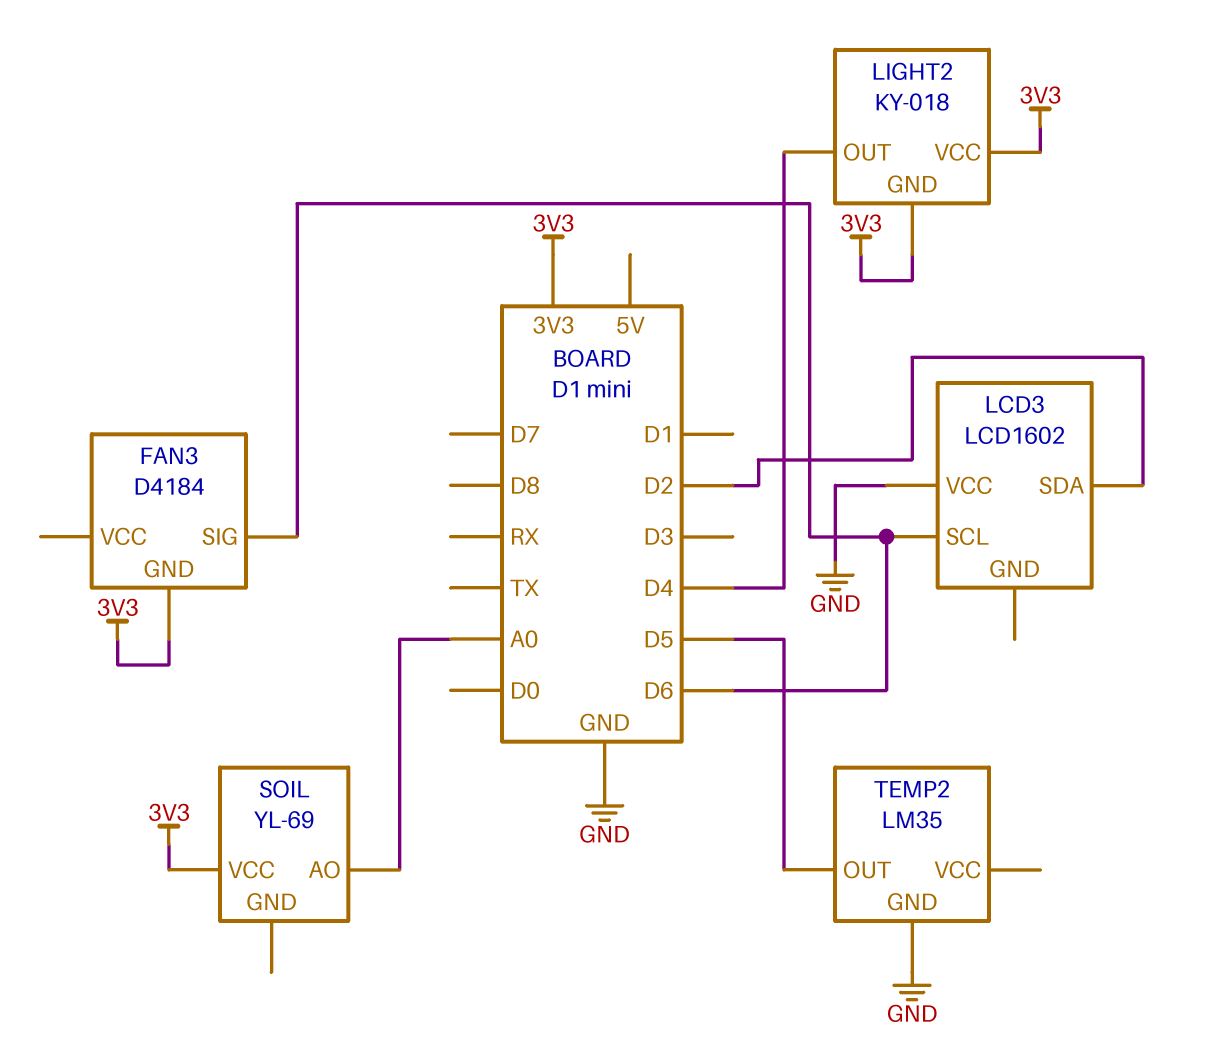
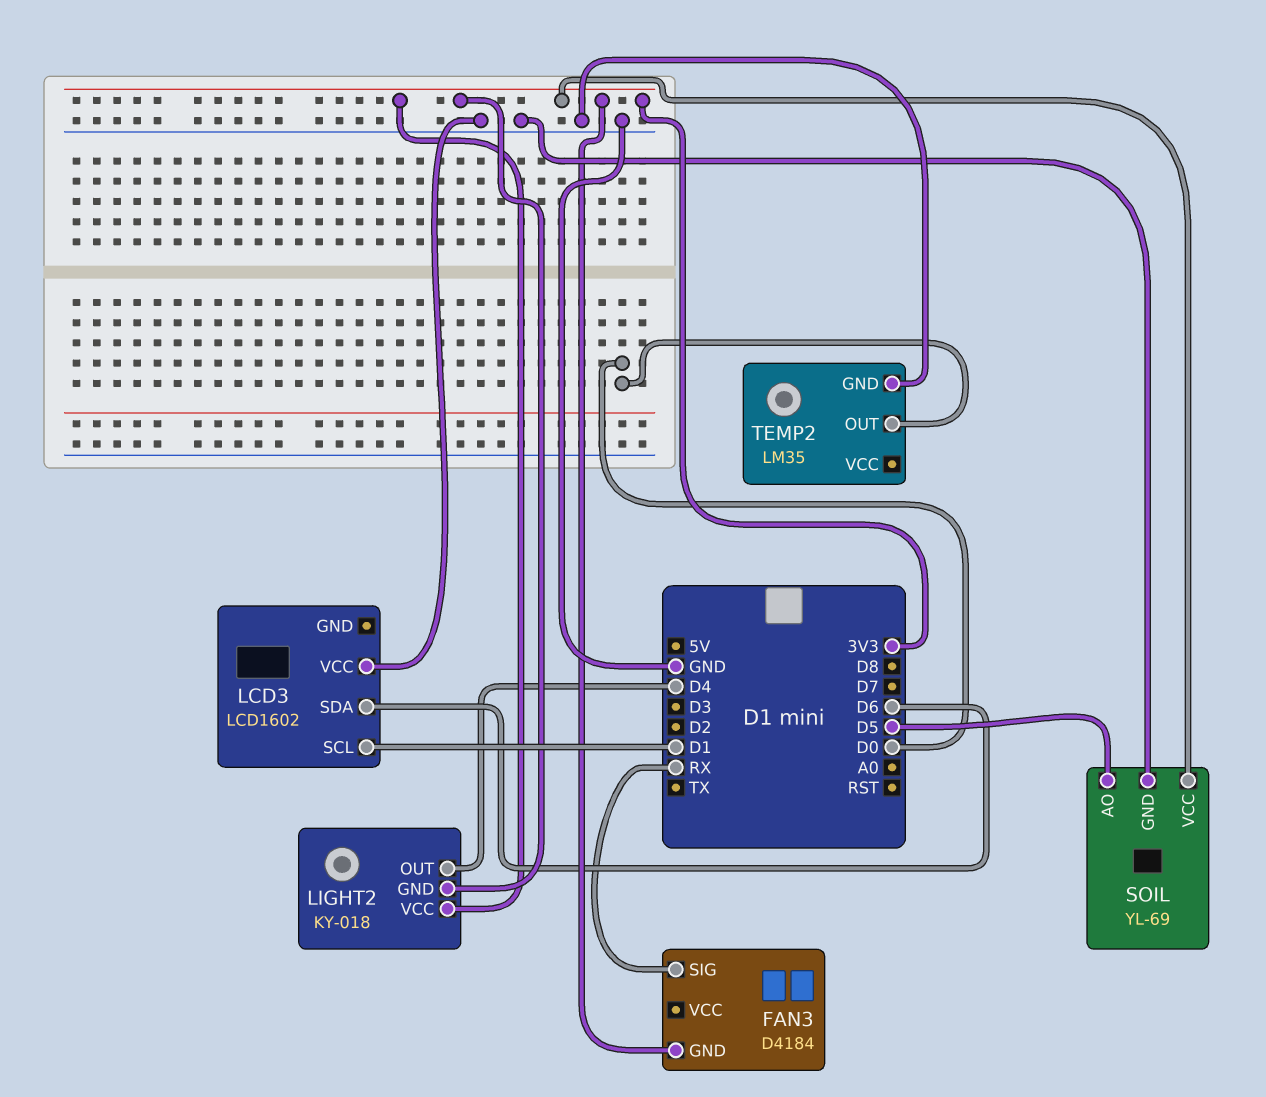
FAN3 pin SIG: D6 -> RX
LCD3 pin SCL: D6 -> D1
LCD3 pin SDA: D2 -> D6
SOIL pin AO: A0 -> D5
SOIL pin GND: none -> GND
TEMP2 pin OUT: D5 -> D0

